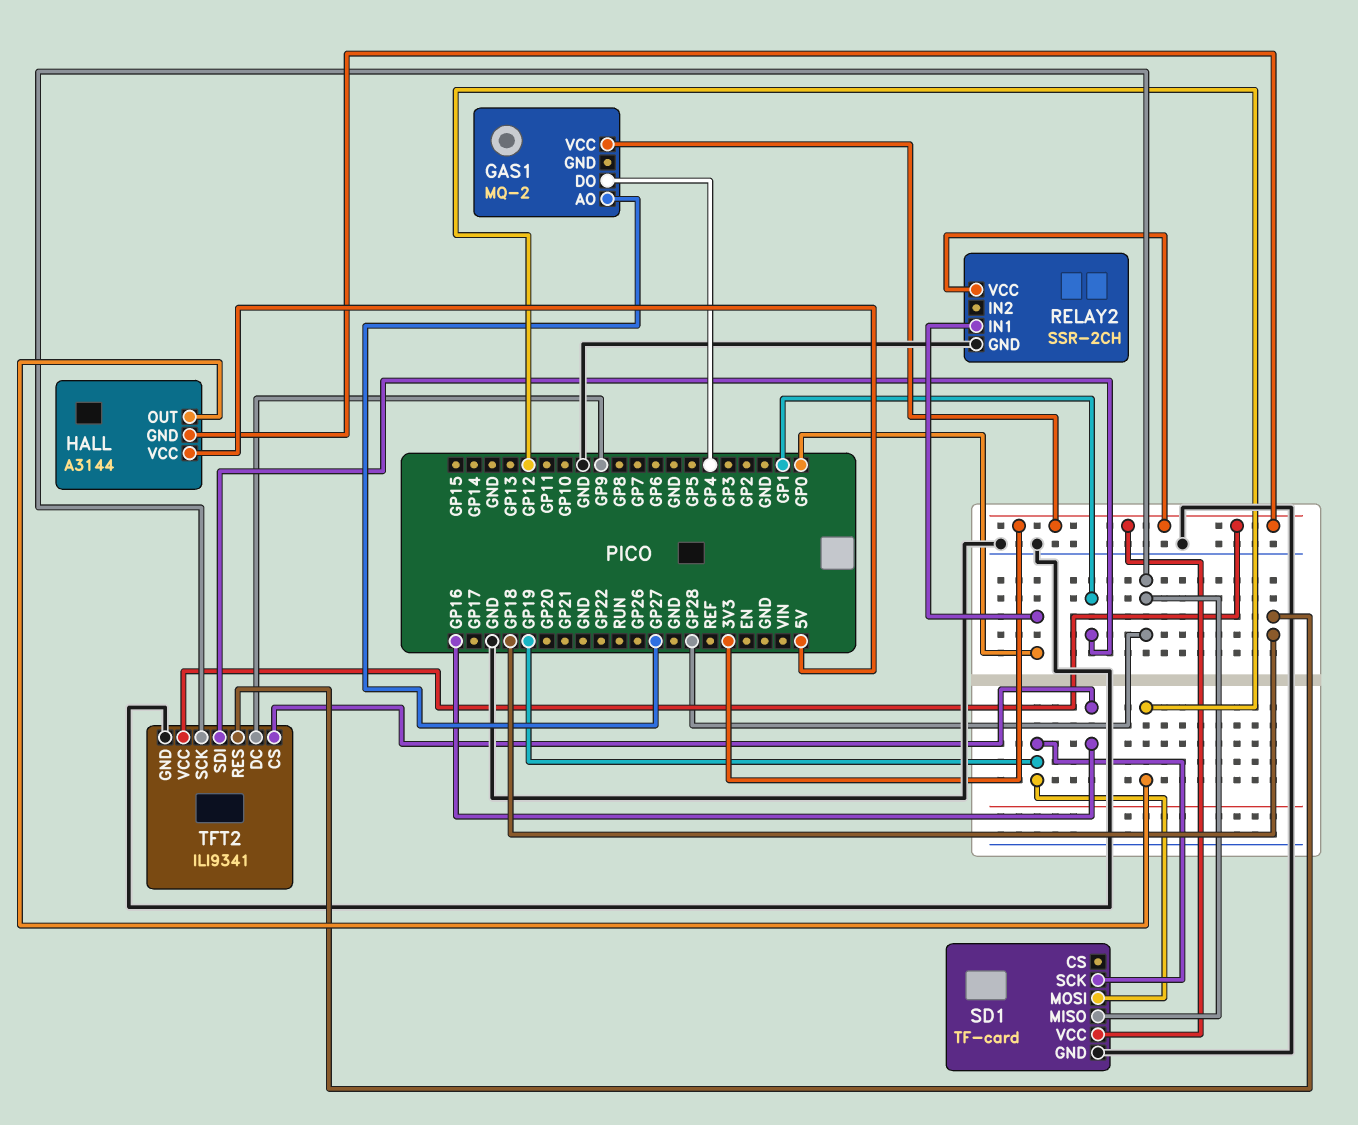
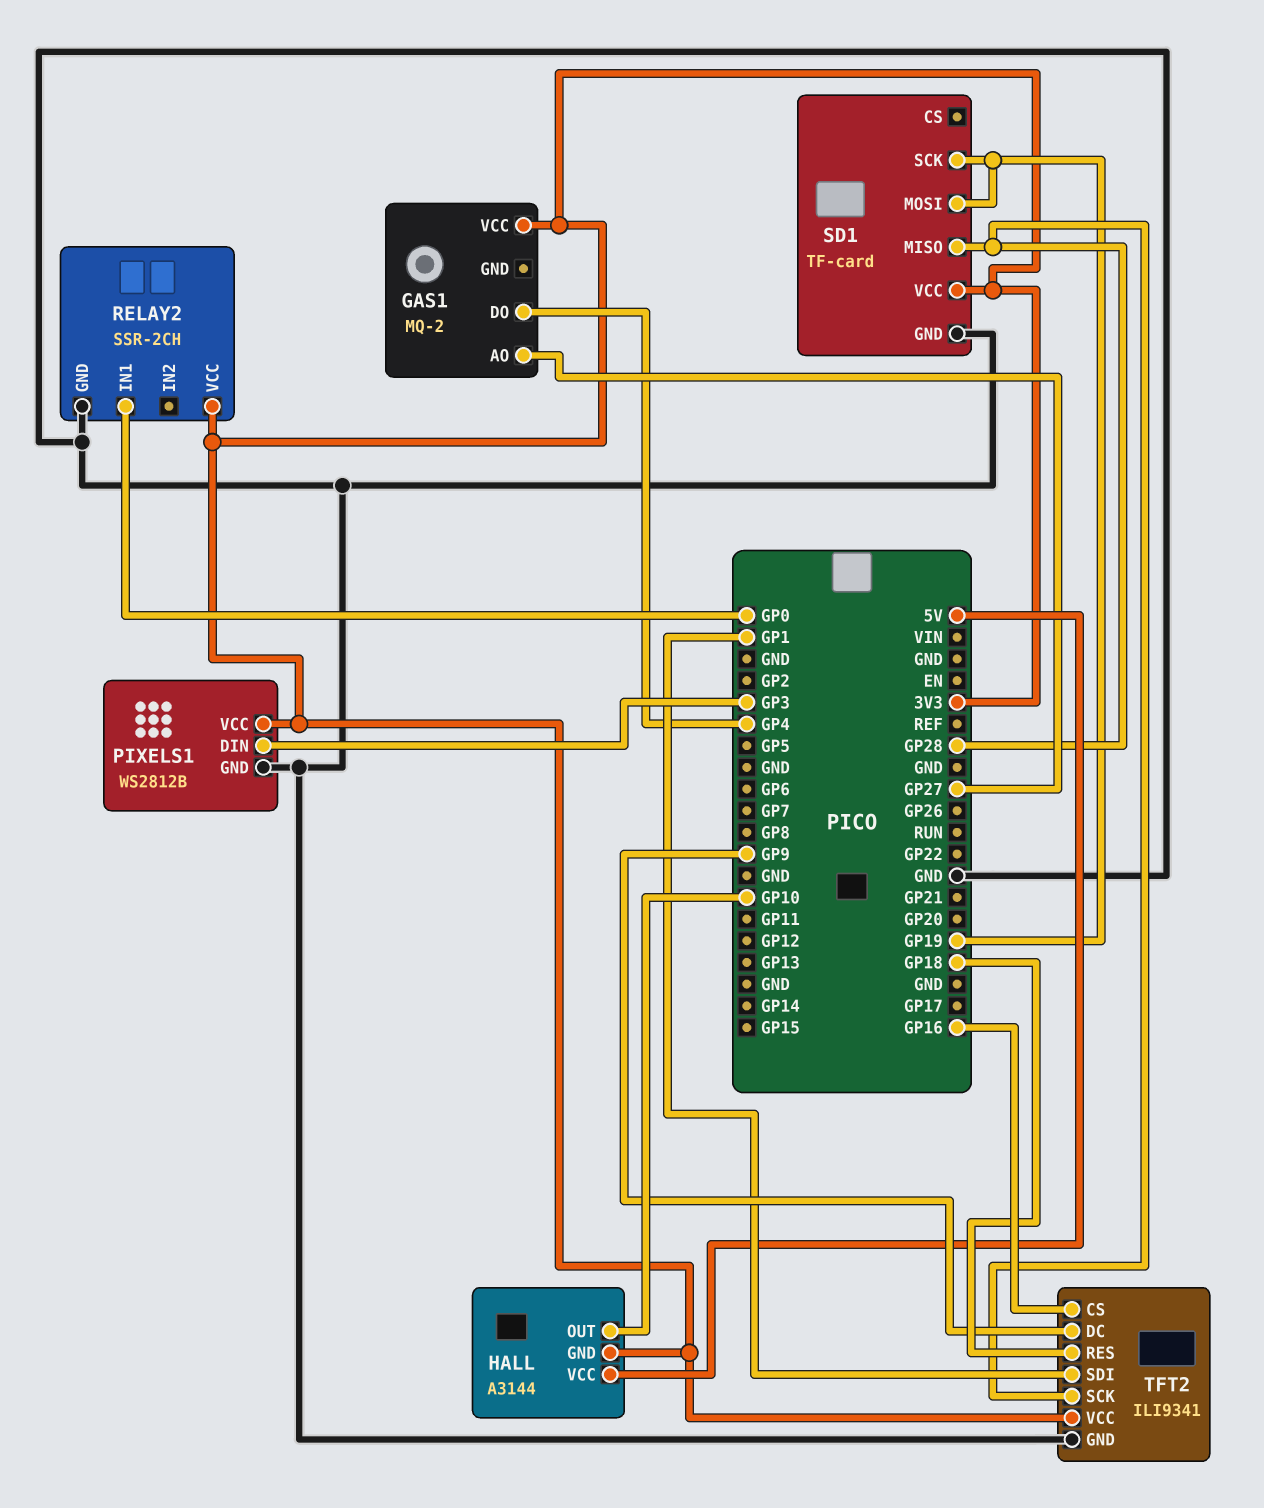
HALL pin OUT: GP12 -> GP10
PIXELS1: none -> WS2812B
PIXELS1 pin DIN: none -> GP3
PIXELS1 pin GND: none -> GND
PIXELS1 pin VCC: none -> 3V3

